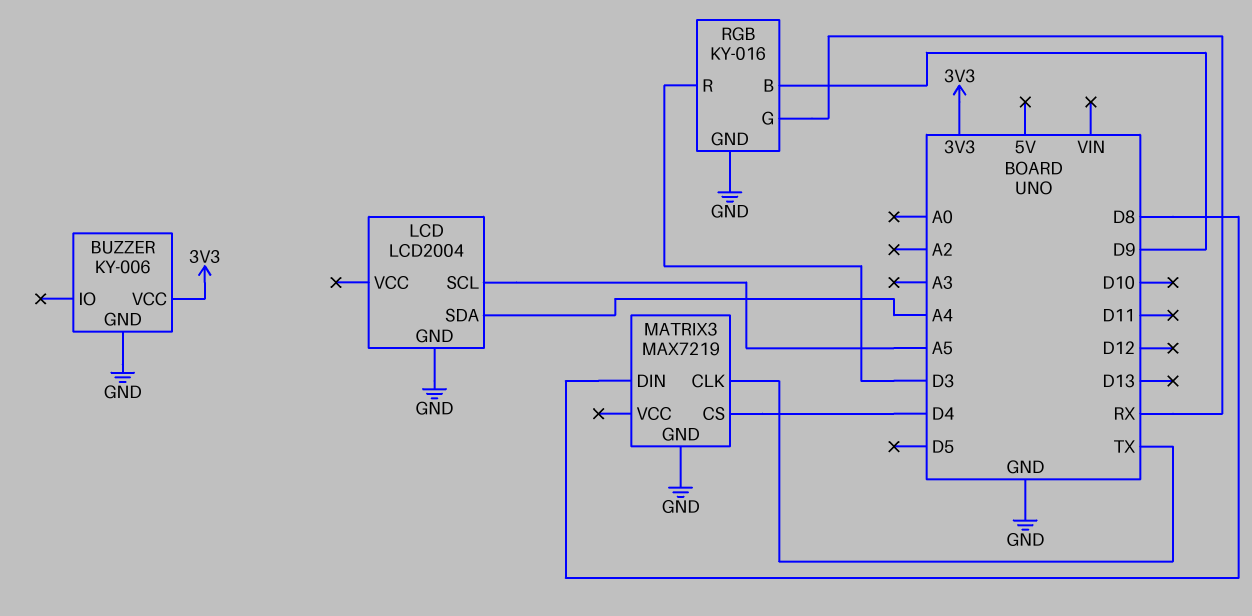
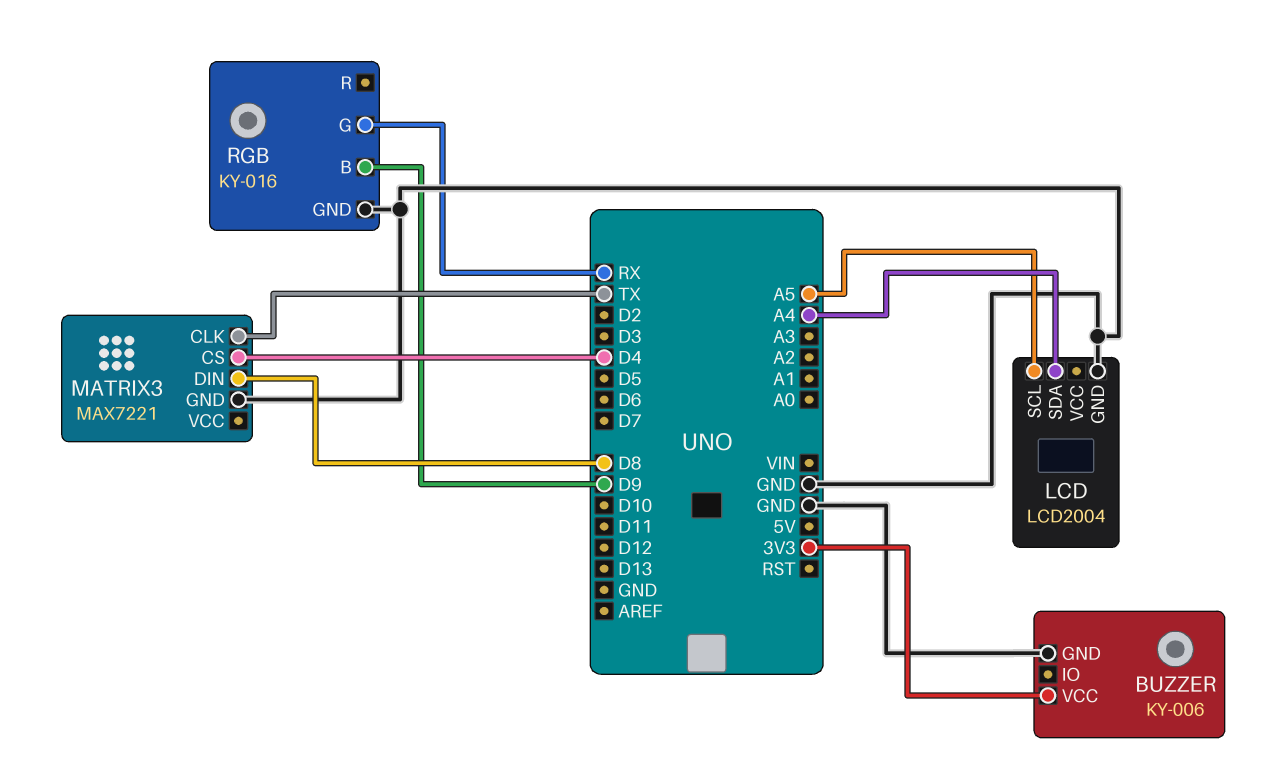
MATRIX3: MAX7219 -> MAX7221
RGB pin R: D3 -> none

